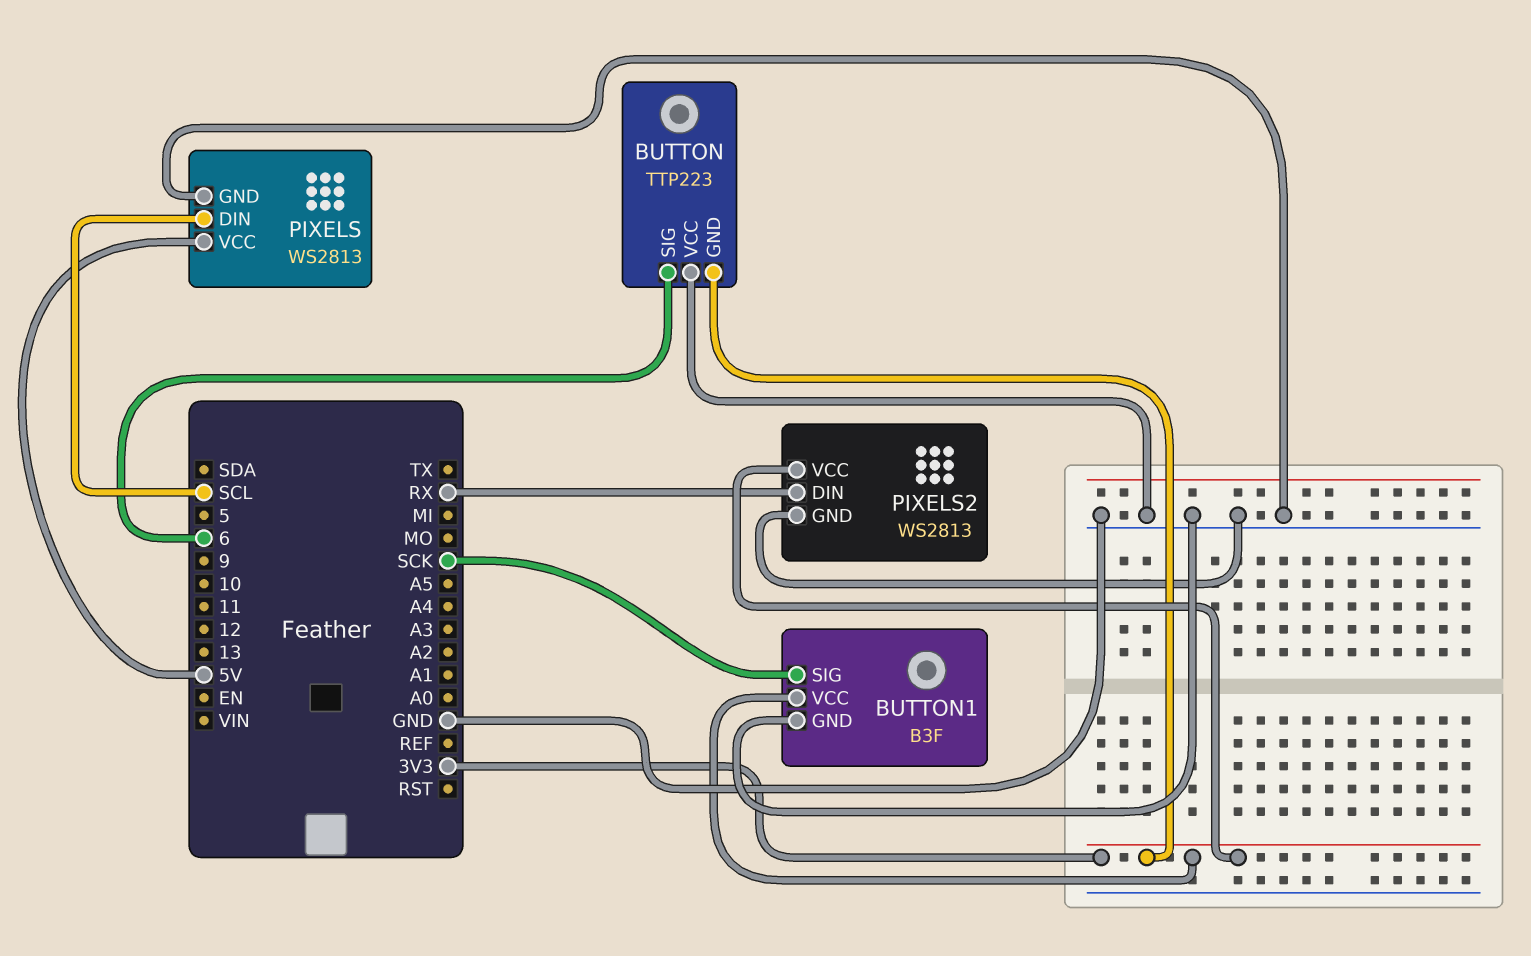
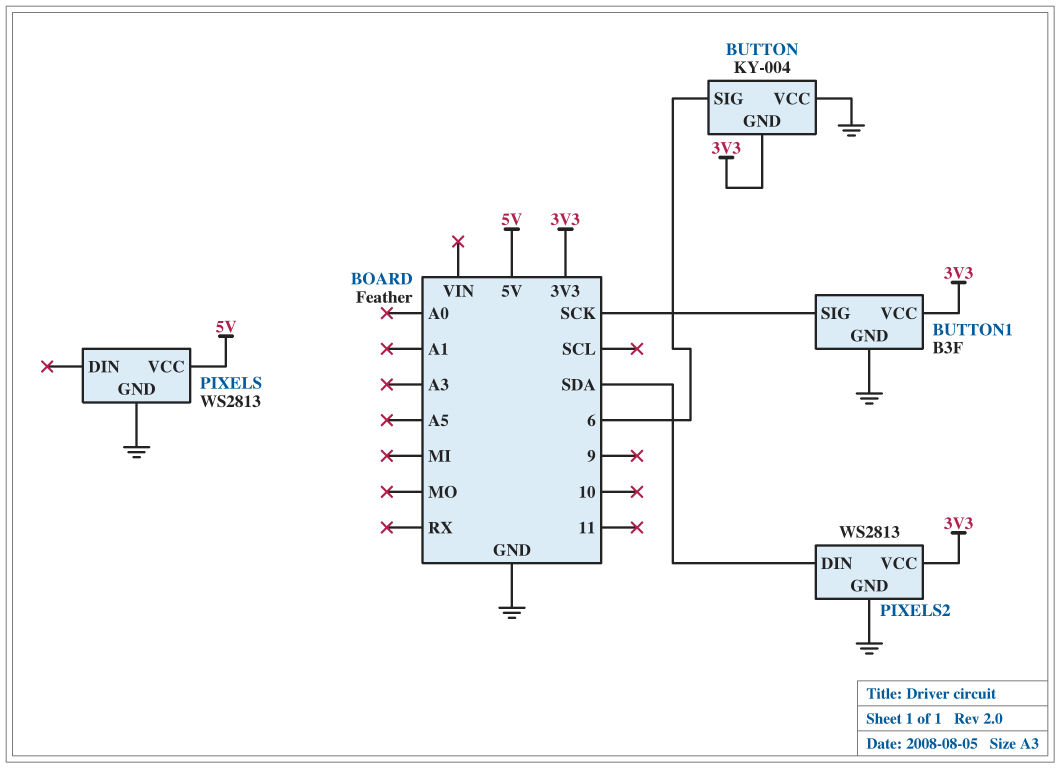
BUTTON: TTP223 -> KY-004
PIXELS pin DIN: SCL -> none
PIXELS2 pin DIN: RX -> SDA

